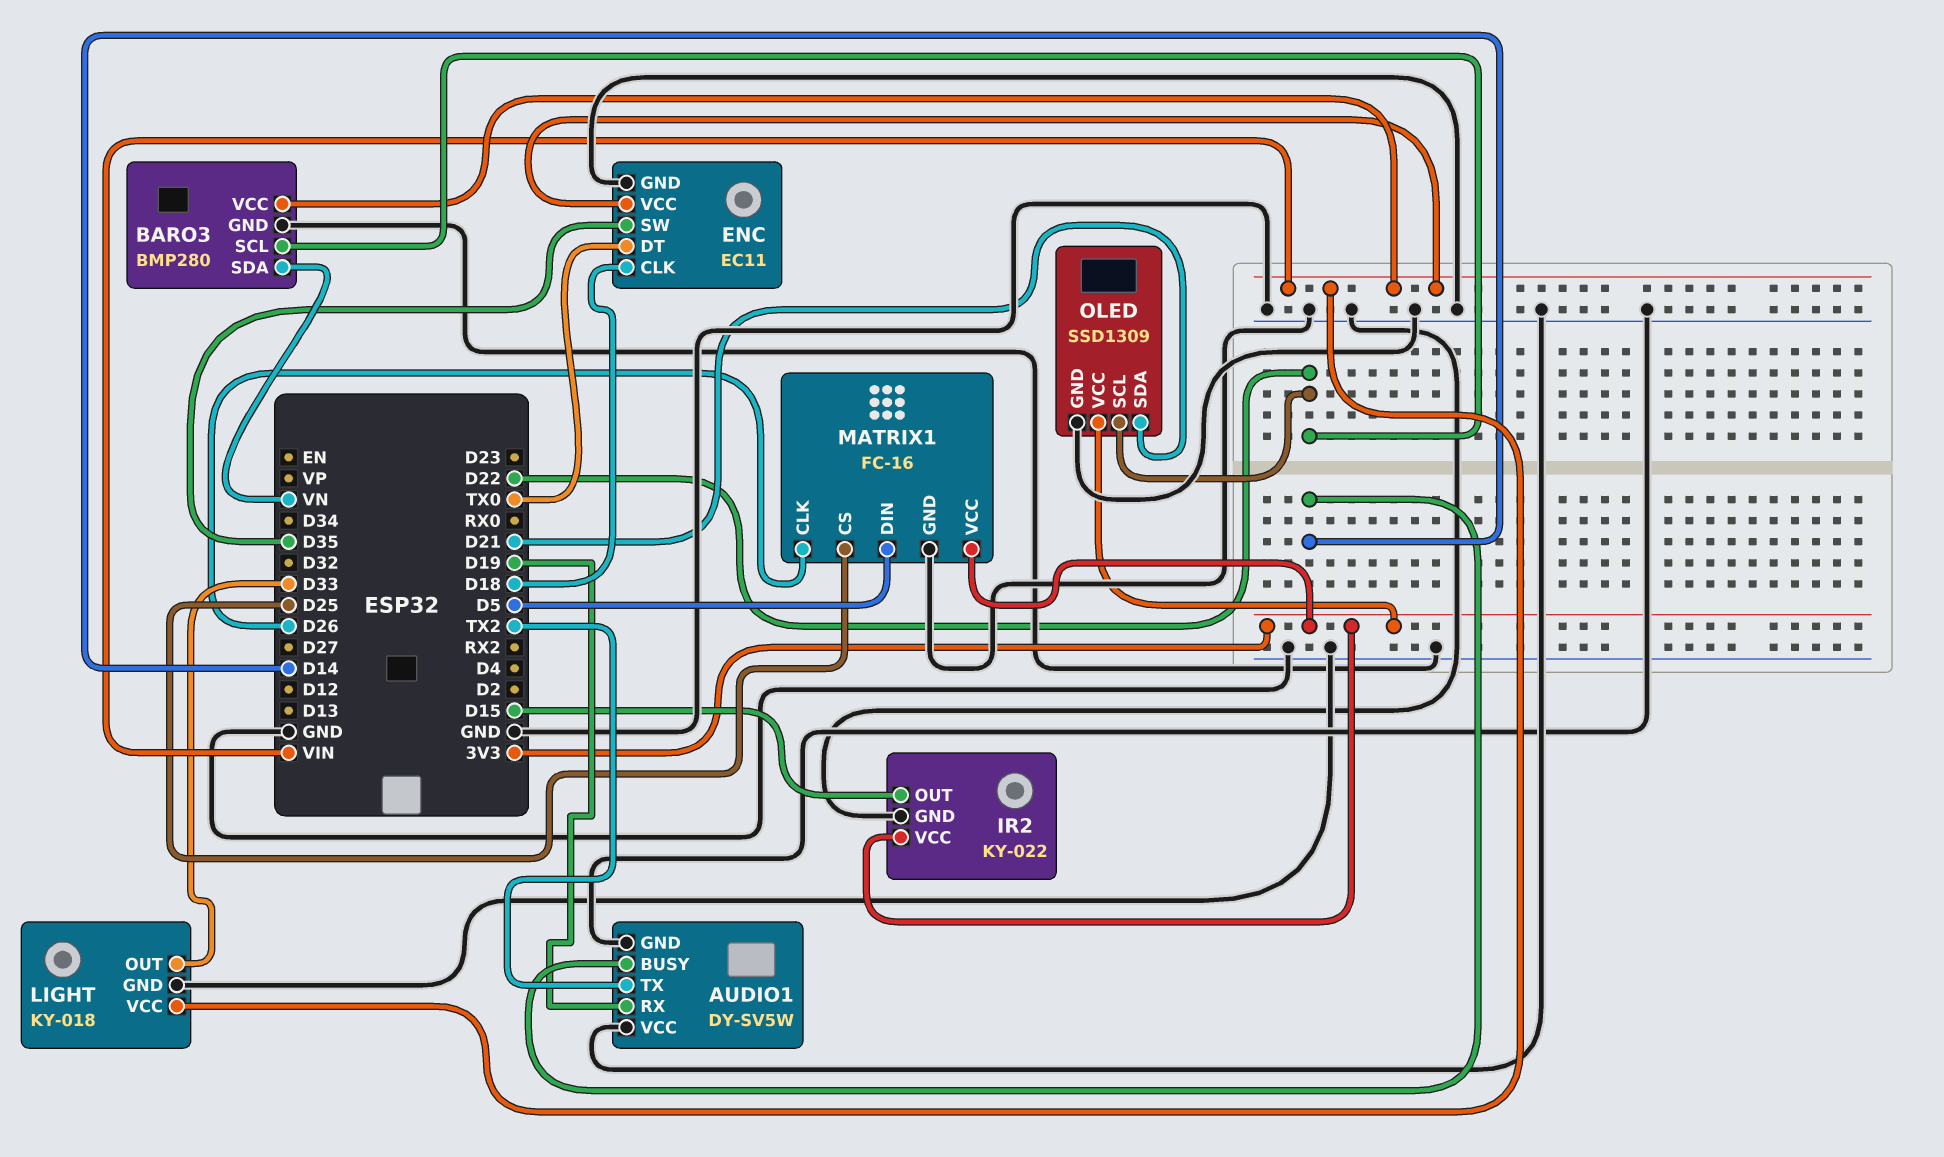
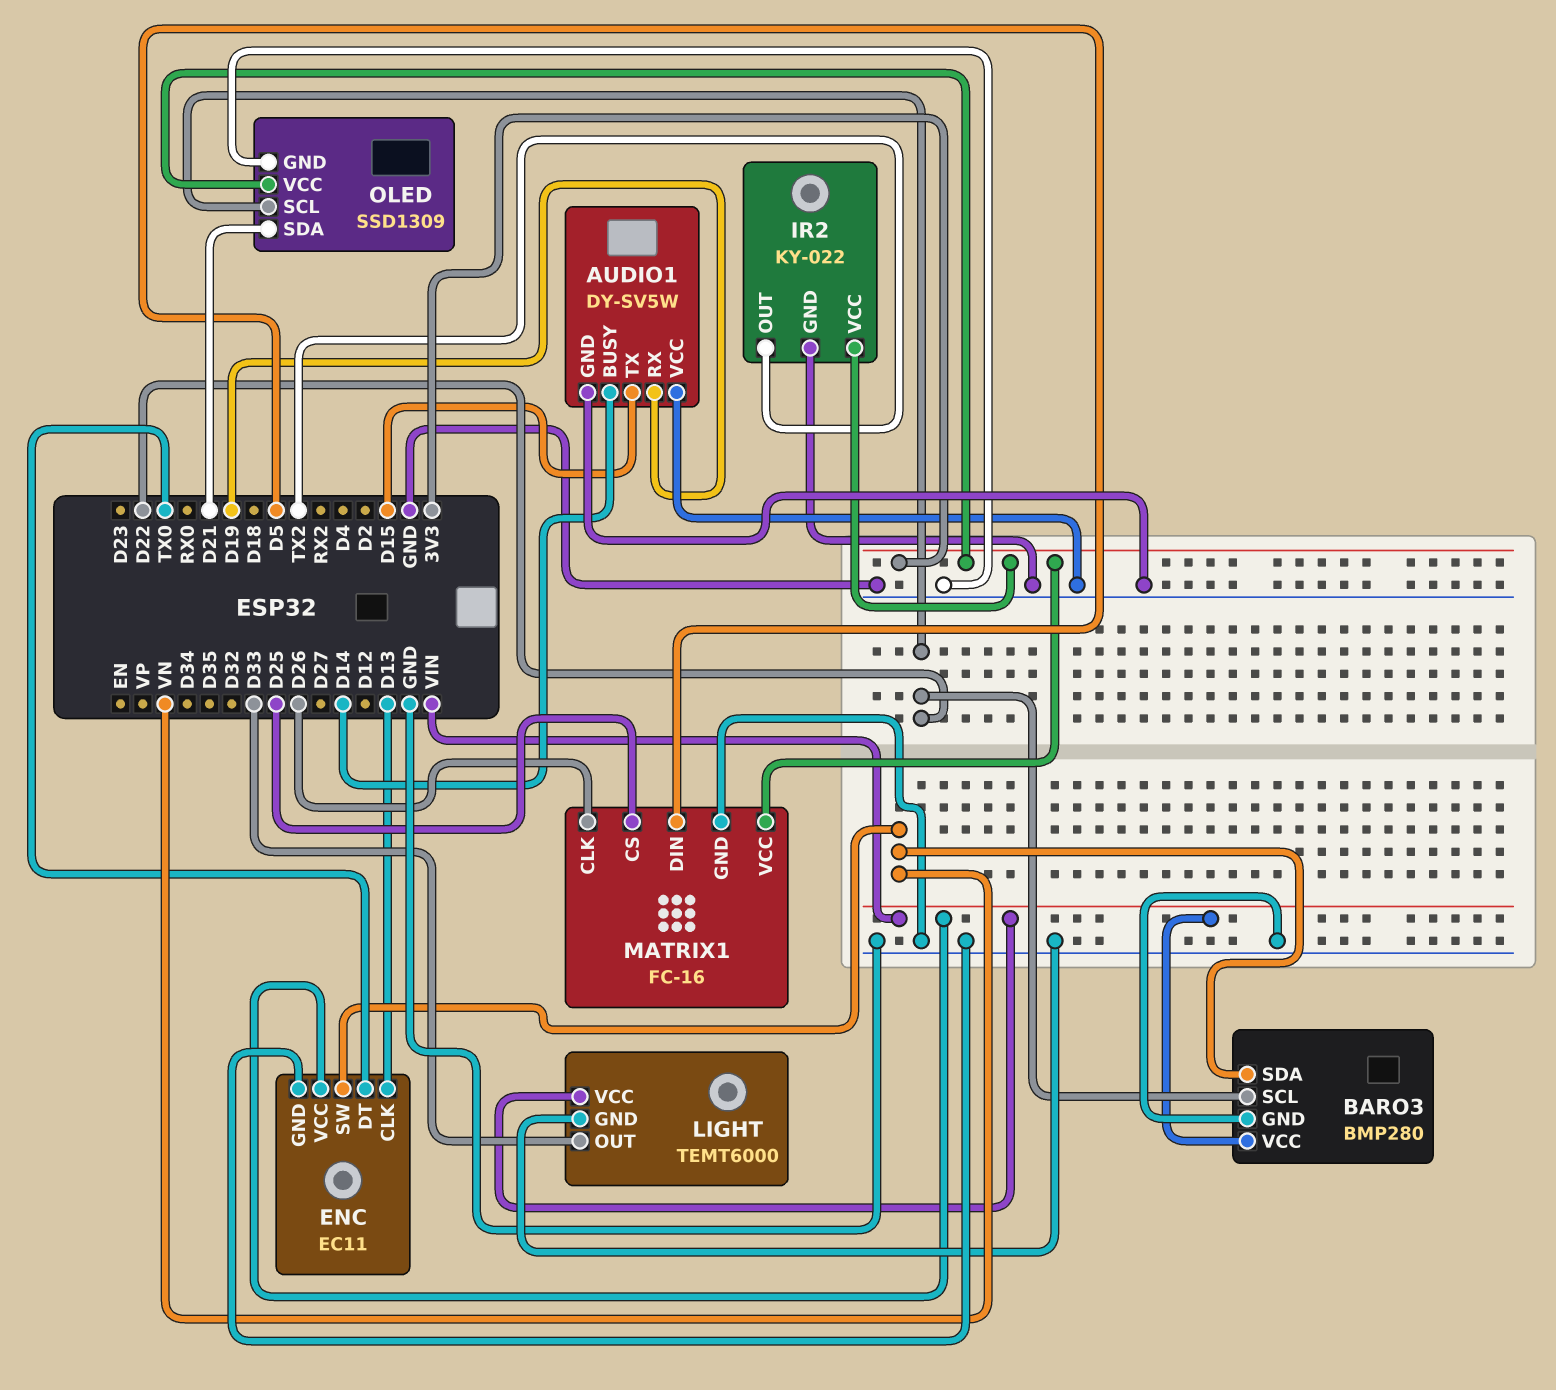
AUDIO1 pin TX: TX2 -> D15
ENC pin CLK: D18 -> D13
ENC pin SW: D35 -> VN
IR2 pin OUT: D15 -> TX2
LIGHT: KY-018 -> TEMT6000

